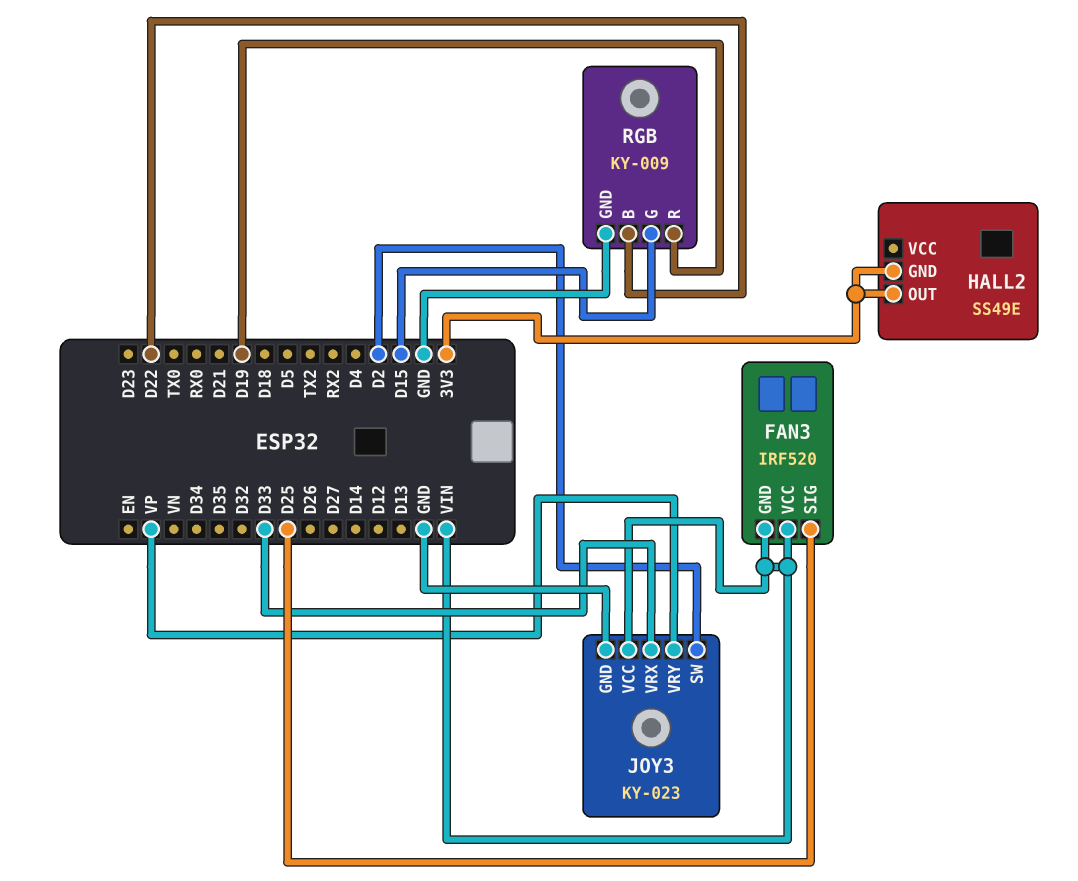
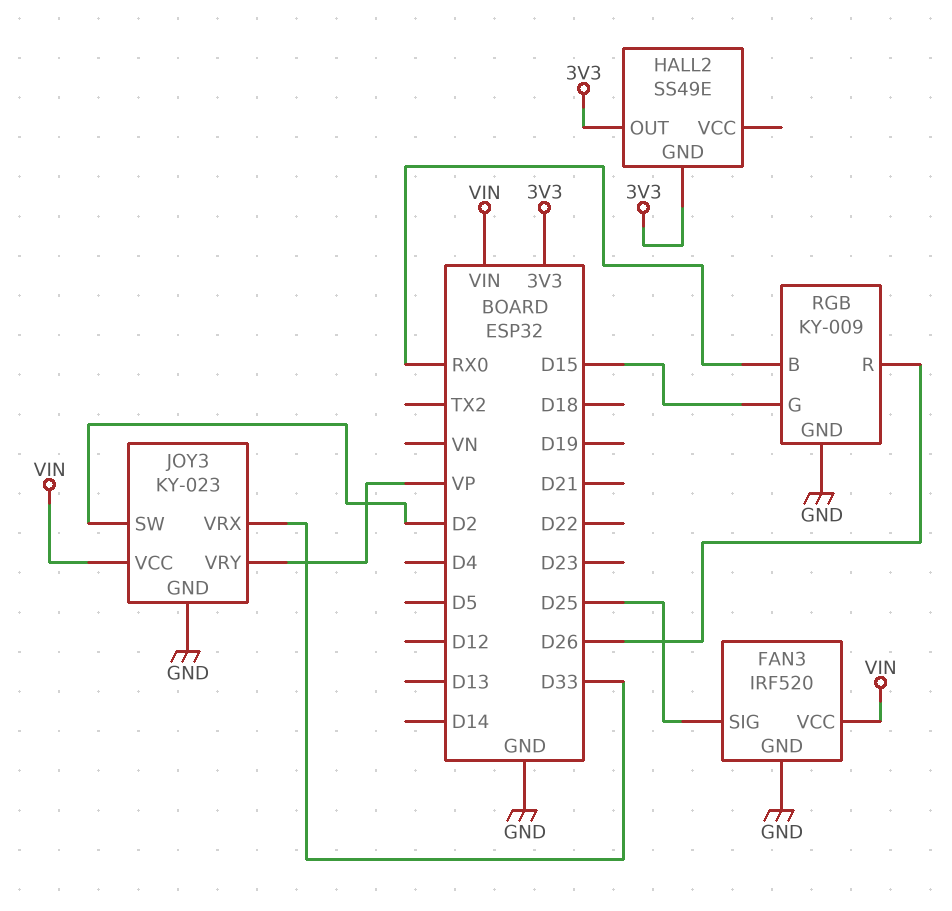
FAN3 pin GND: VIN -> GND
RGB pin B: D22 -> RX0
RGB pin R: D19 -> D26

